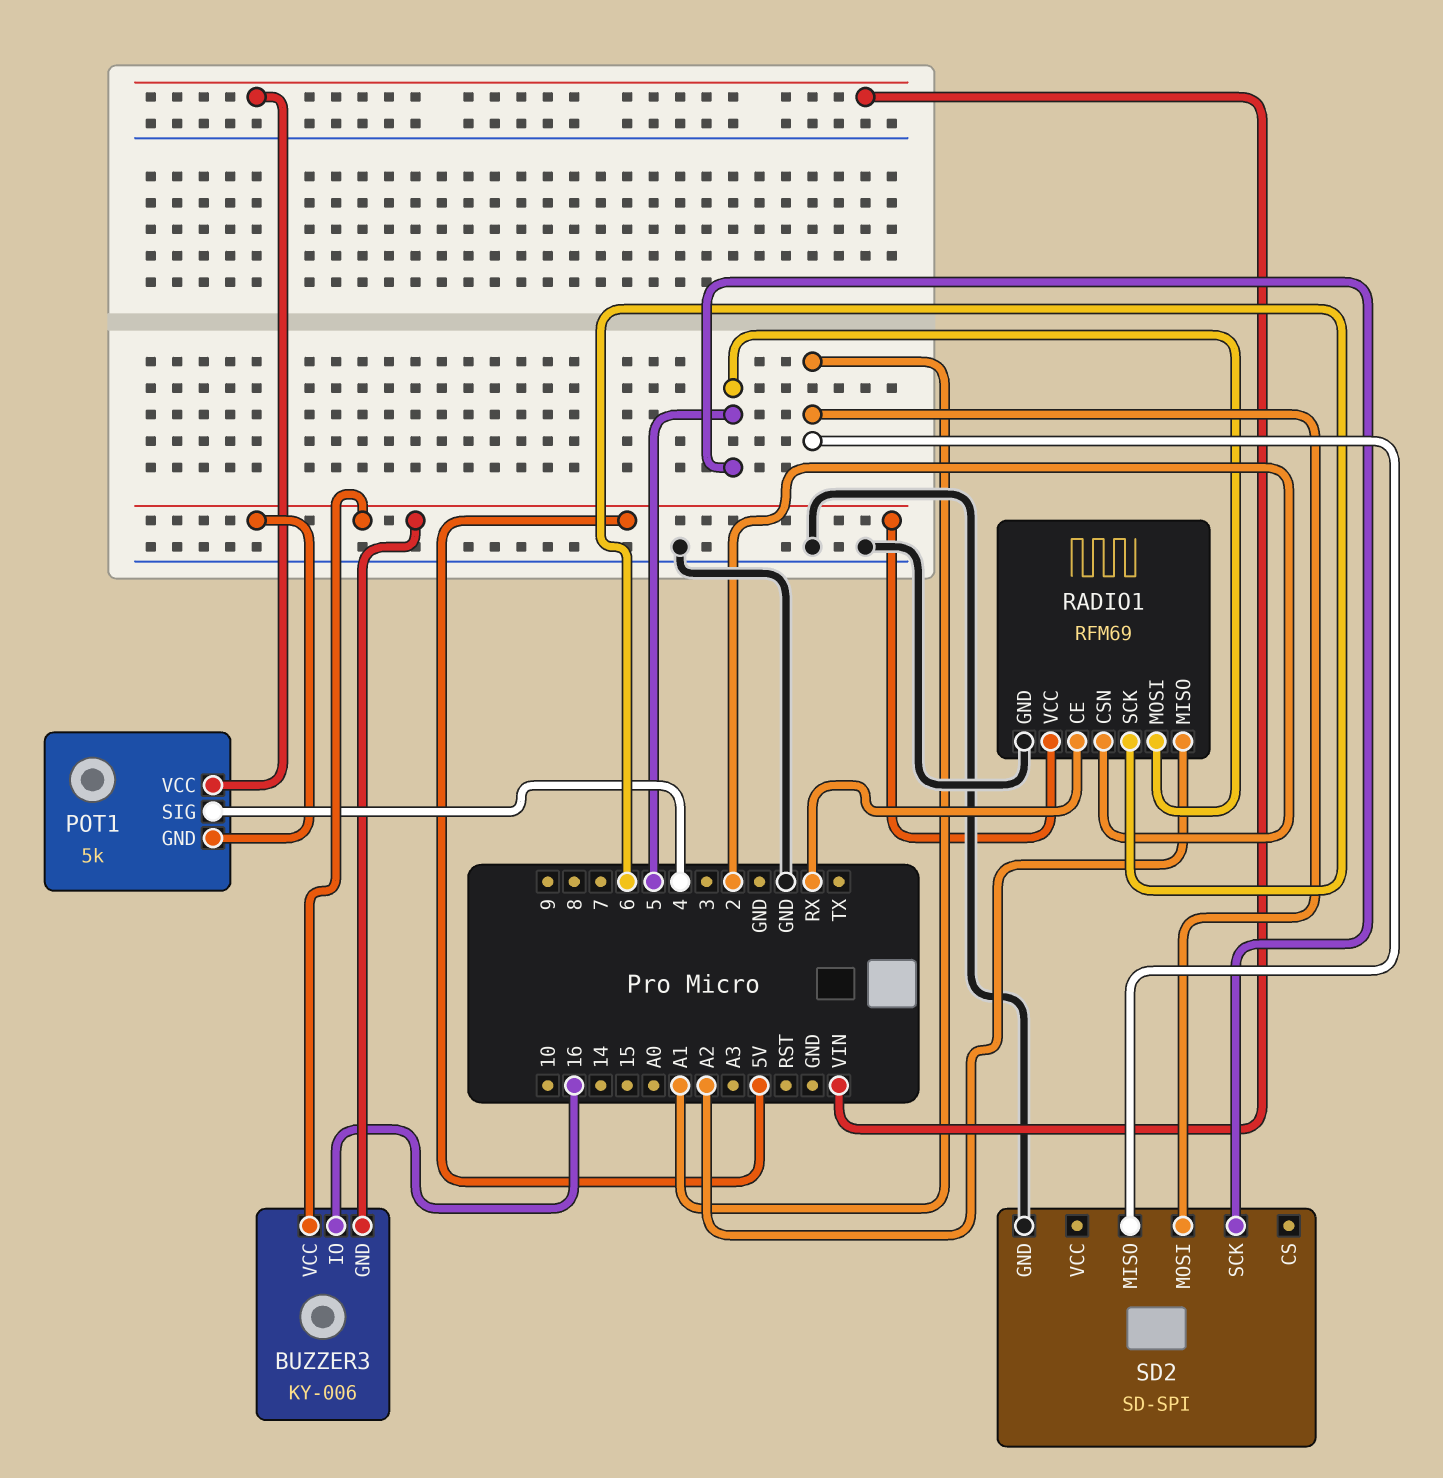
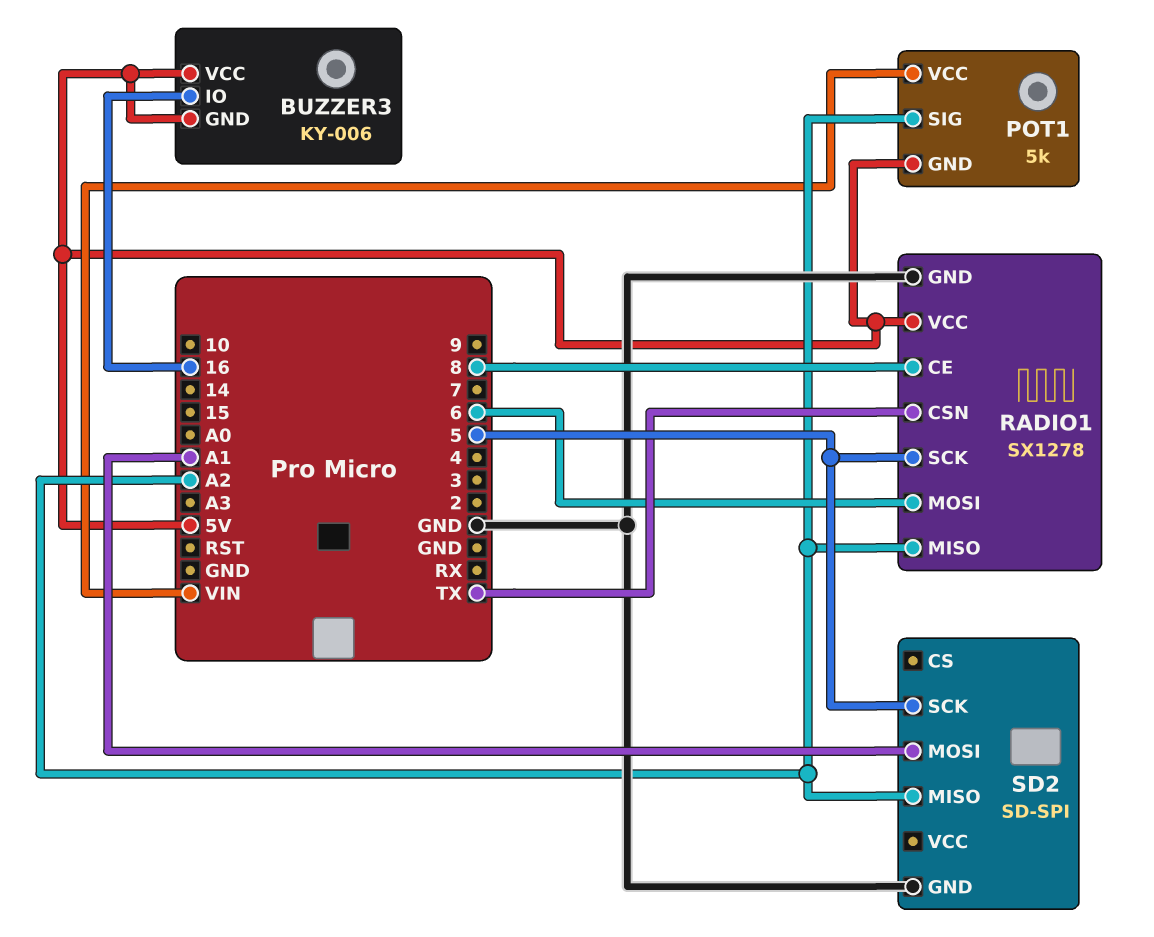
POT1 pin SIG: 4 -> A2
RADIO1: RFM69 -> SX1278
RADIO1 pin CE: RX -> 8
RADIO1 pin CSN: 2 -> TX
RADIO1 pin MOSI: 5 -> 6
RADIO1 pin SCK: 6 -> 5
SD2 pin MISO: A1 -> A2

